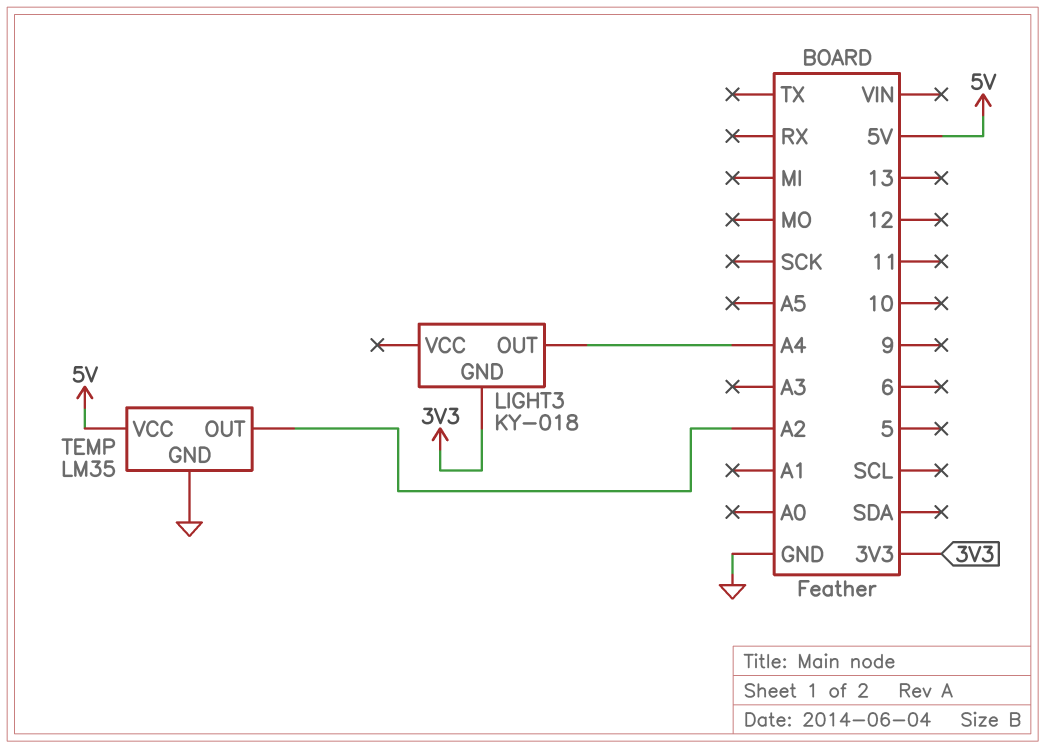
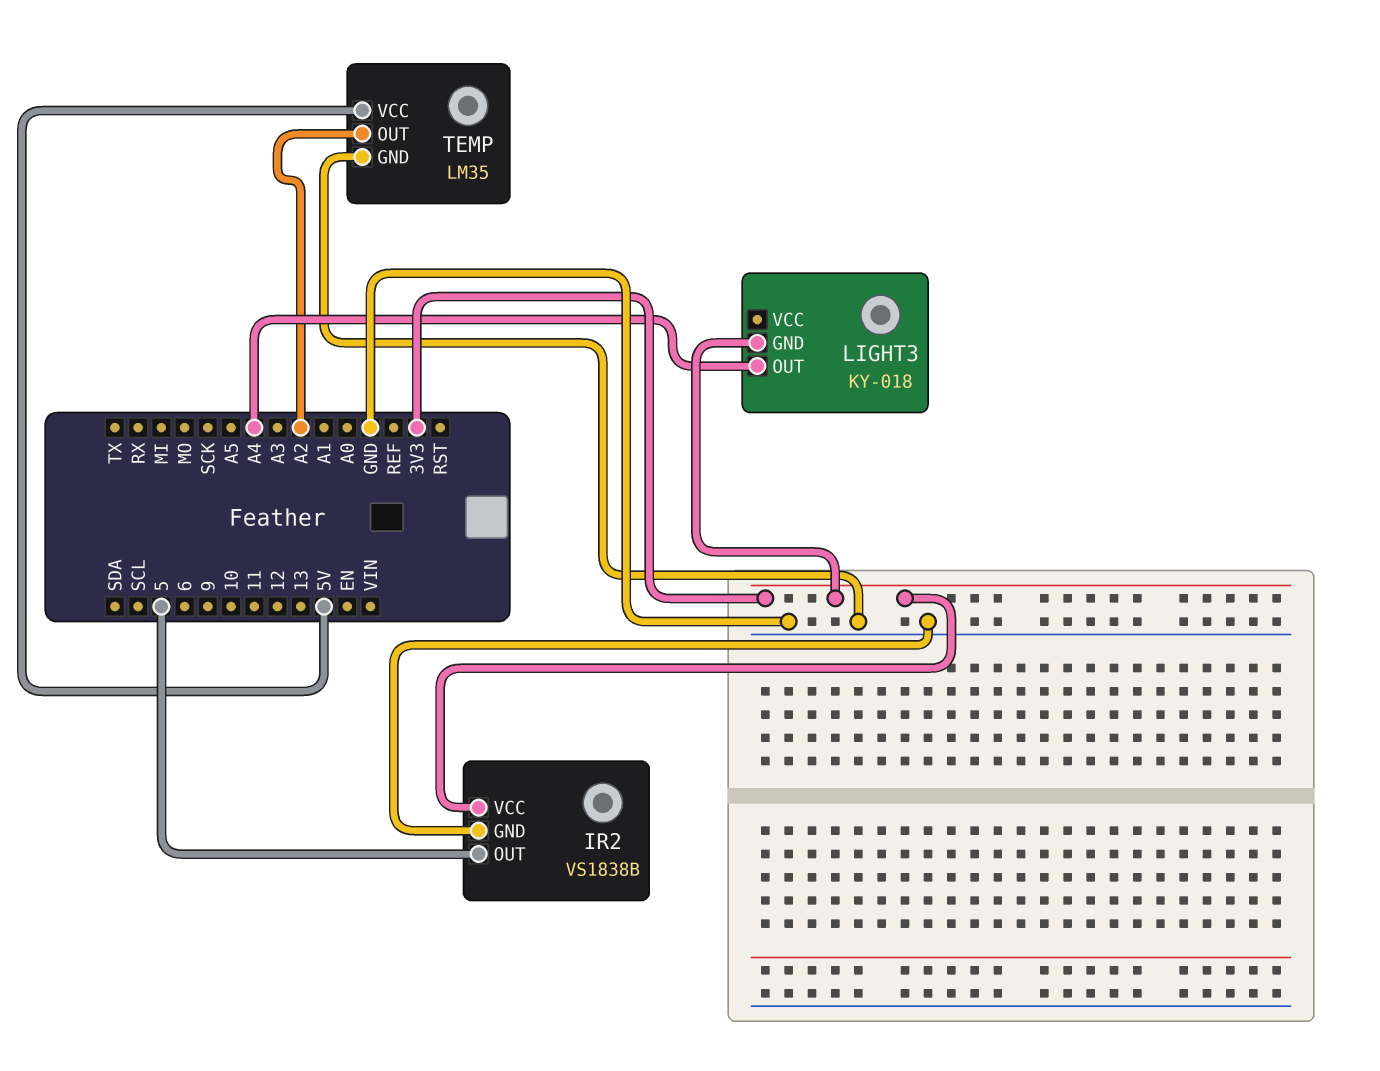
IR2: none -> VS1838B
IR2 pin GND: none -> GND
IR2 pin OUT: none -> 5
IR2 pin VCC: none -> 3V3

